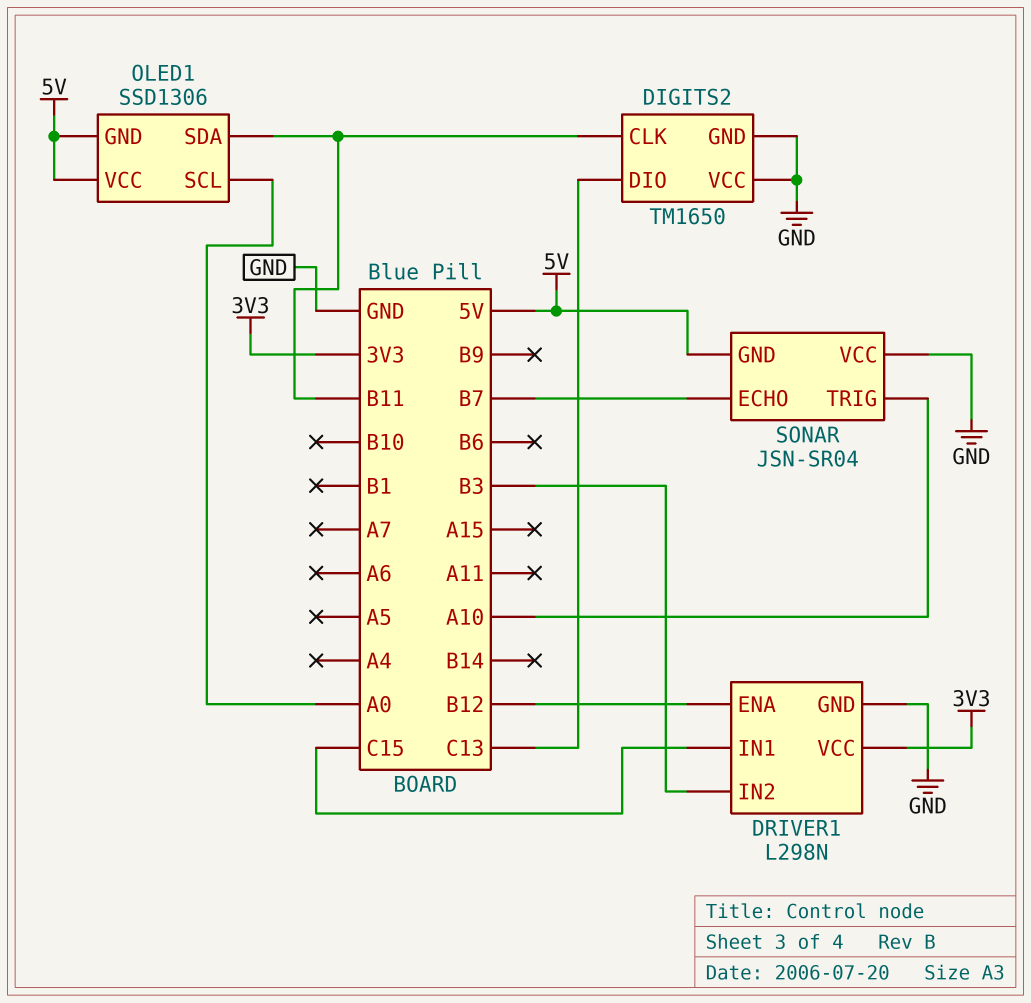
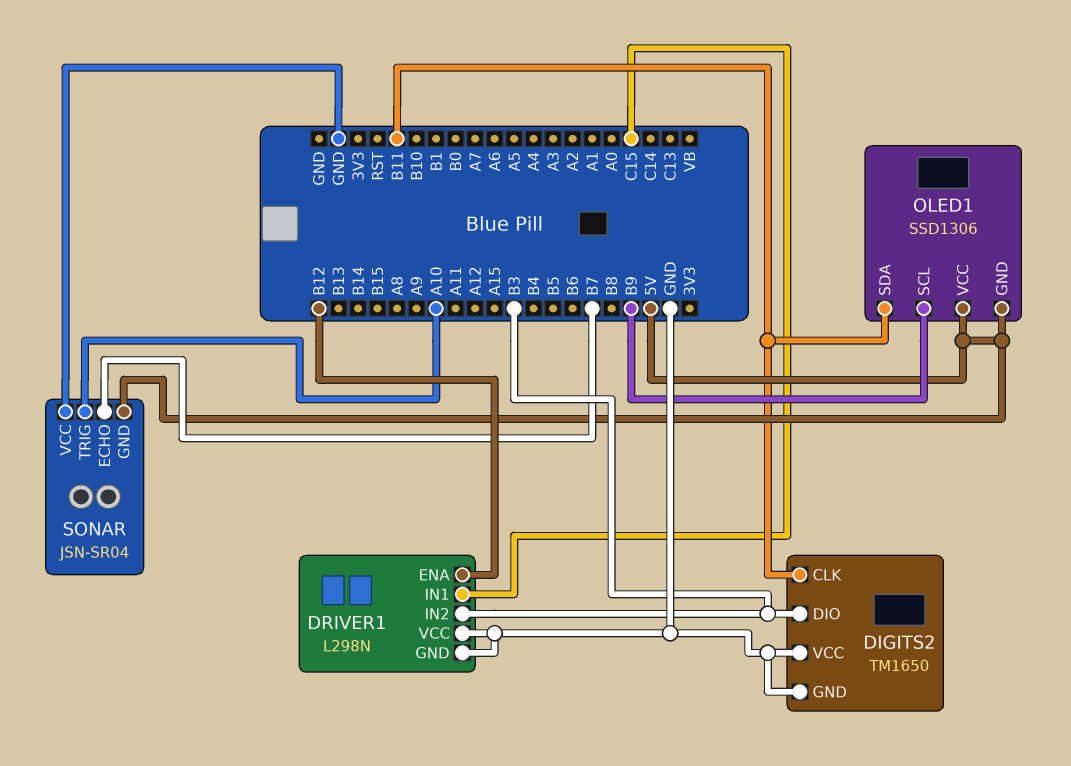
DIGITS2 pin DIO: C13 -> B3
DRIVER1 pin VCC: 3V3 -> GND
OLED1 pin SCL: A0 -> B9

